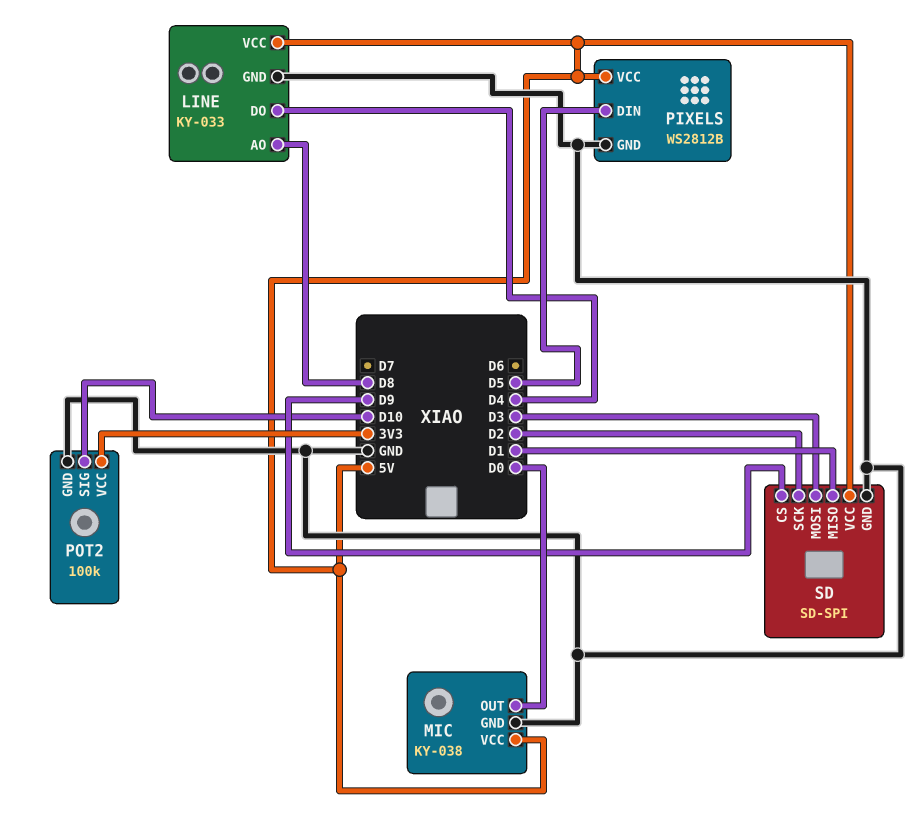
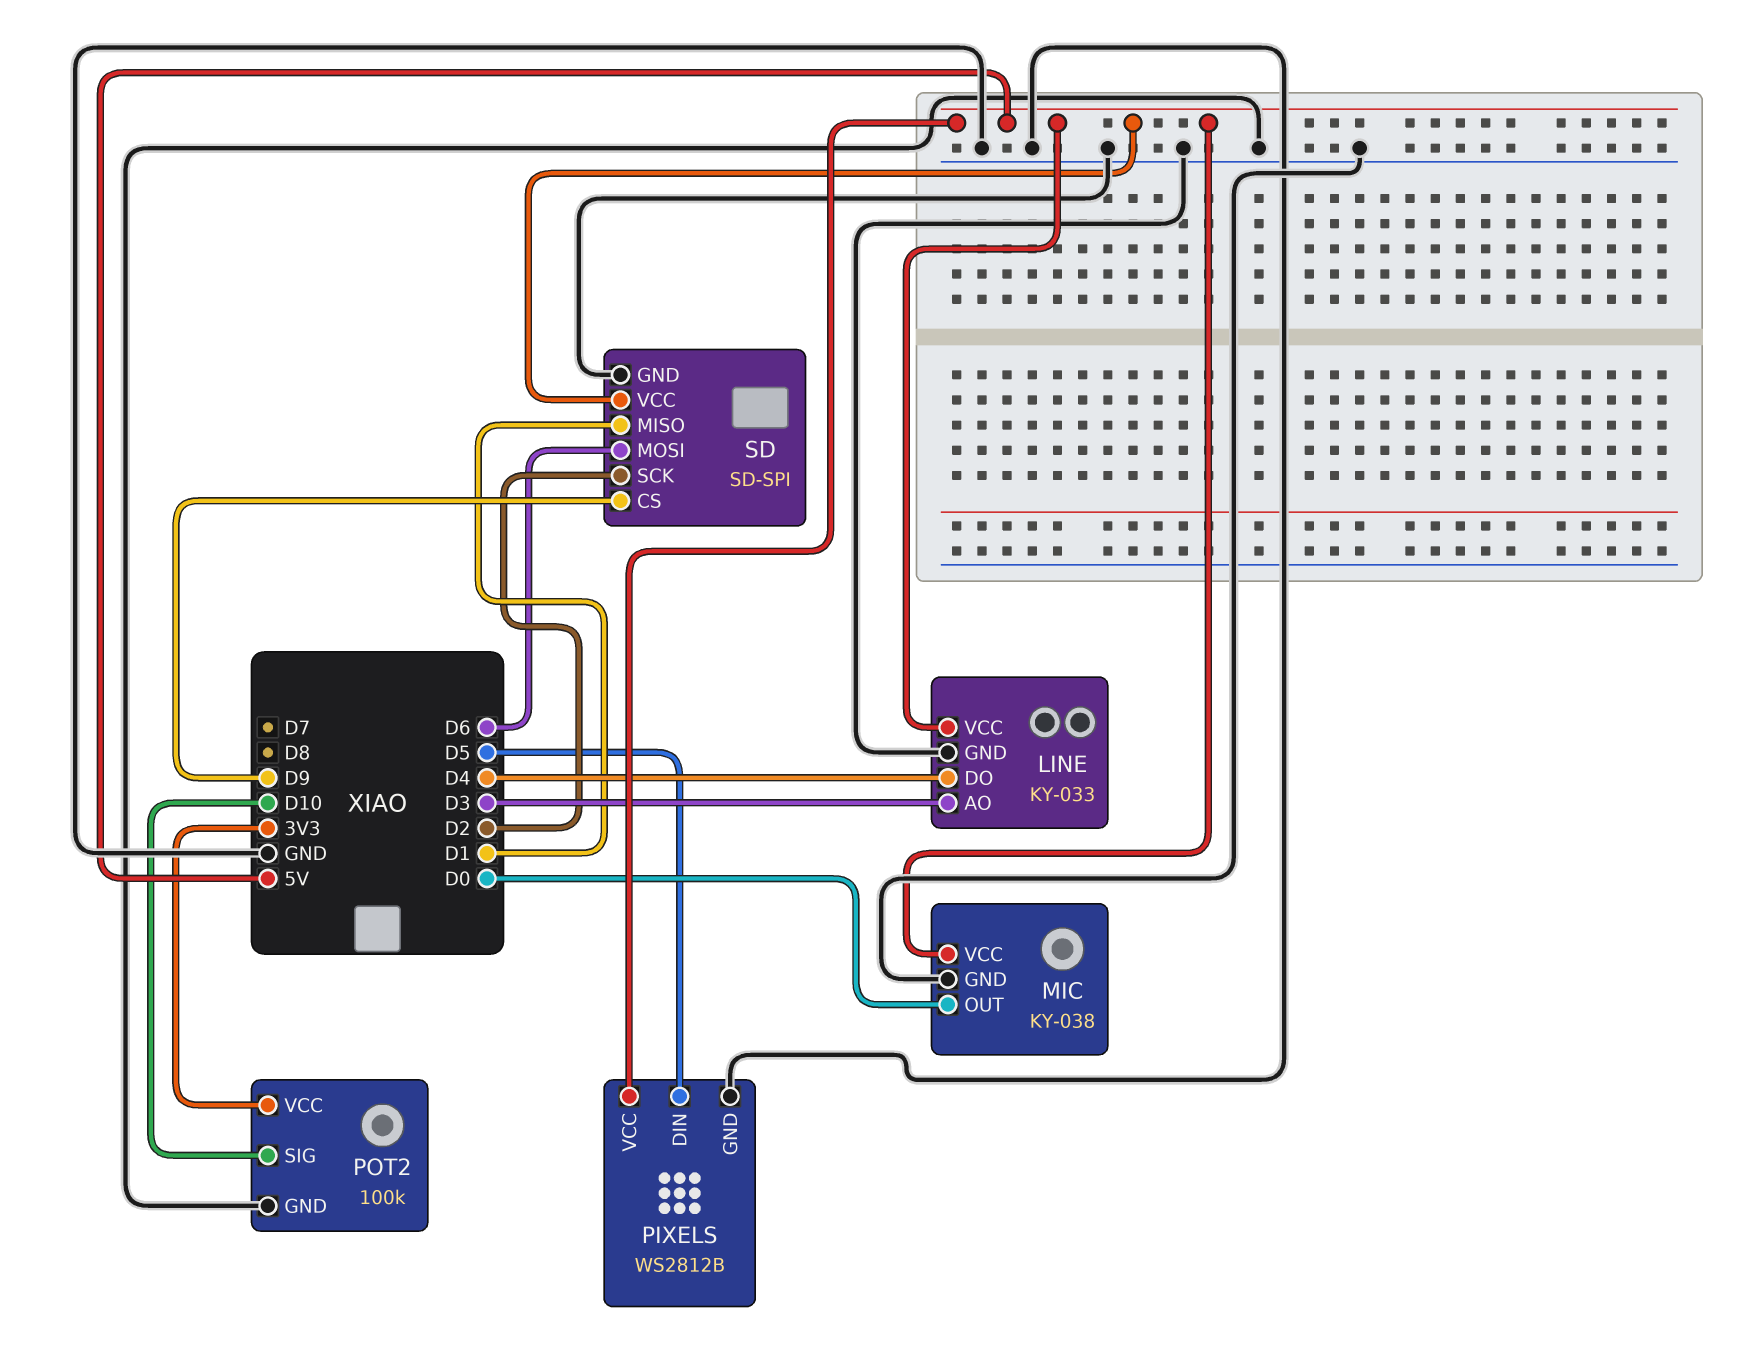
LINE pin AO: D8 -> D3
SD pin MOSI: D3 -> D6

